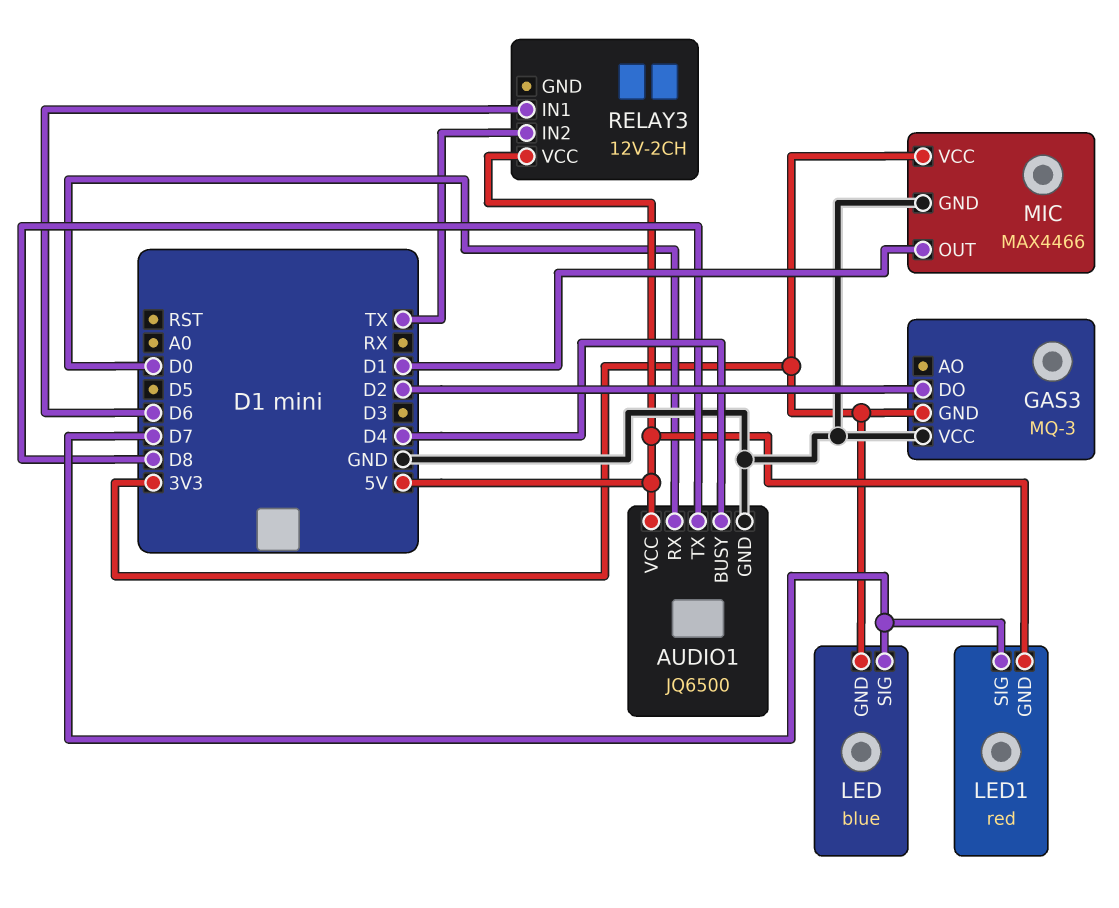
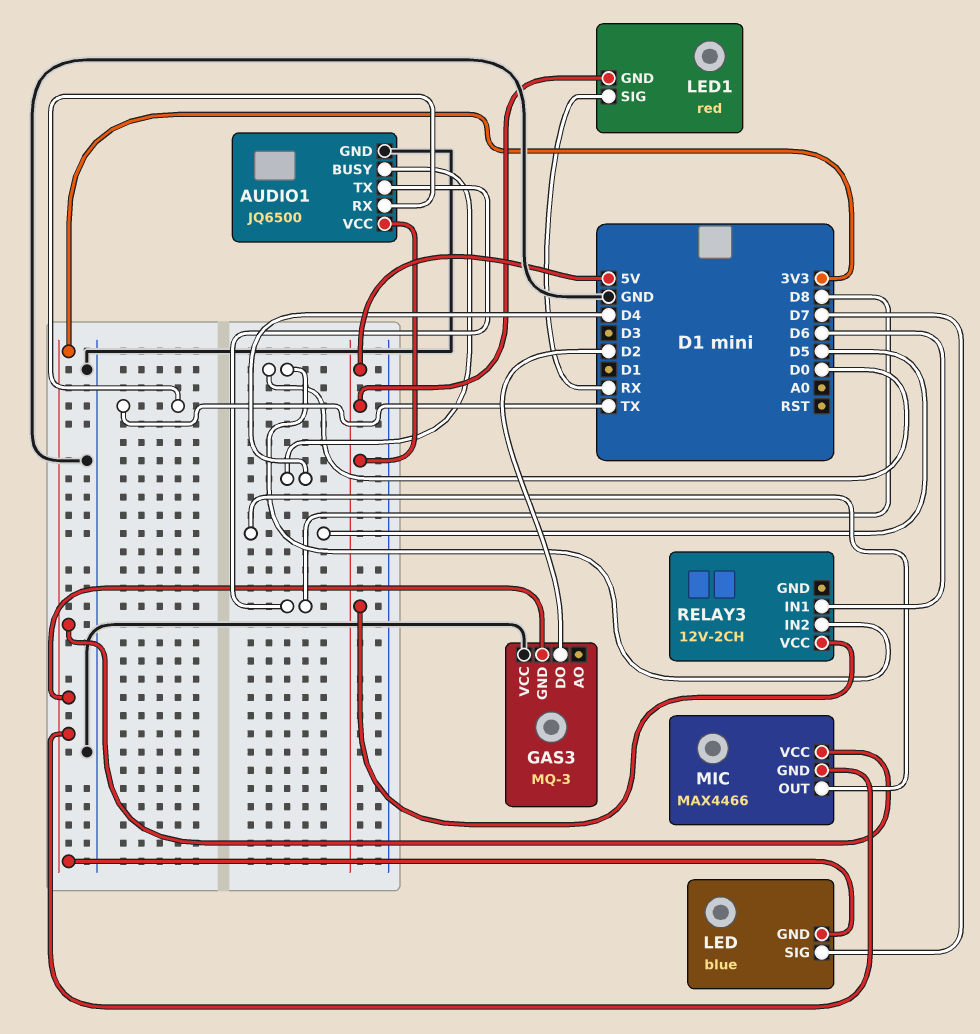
AUDIO1 pin RX: D0 -> TX
LED1 pin SIG: D7 -> RX
MIC pin GND: GND -> 3V3
MIC pin OUT: D1 -> D5
RELAY3 pin IN2: TX -> D0

